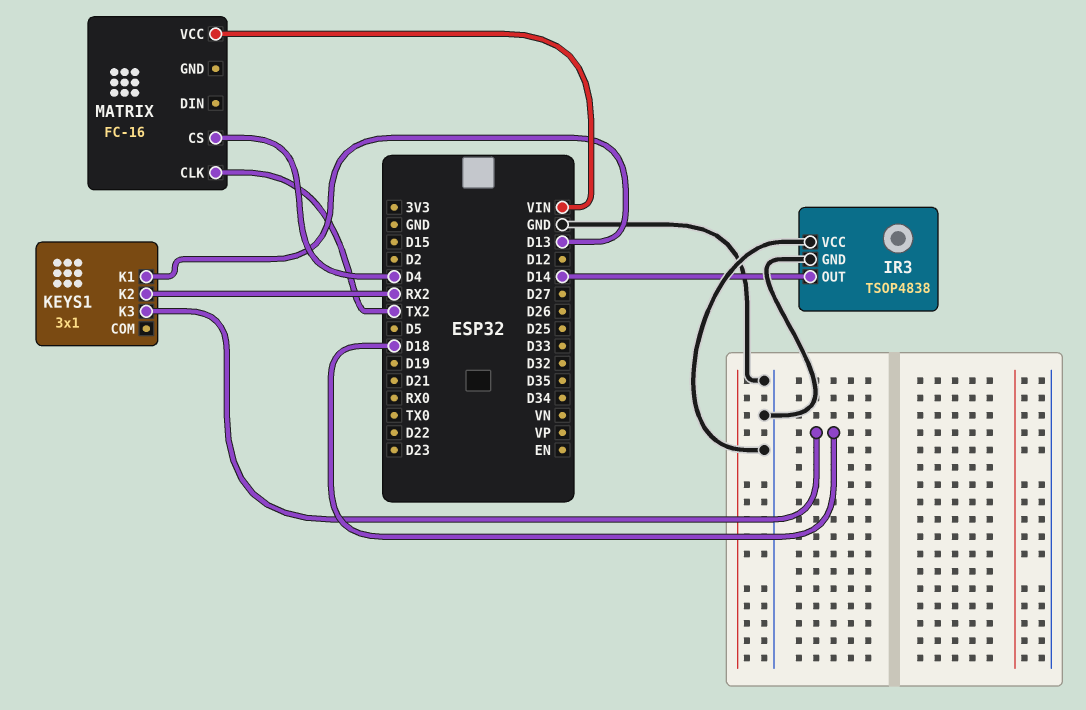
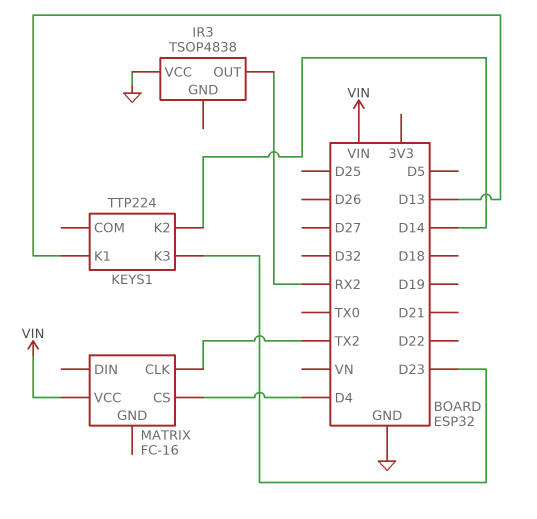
IR3 pin GND: GND -> none
IR3 pin OUT: D14 -> RX2
KEYS1: 3x1 -> TTP224
KEYS1 pin K2: RX2 -> D14
KEYS1 pin K3: D18 -> D23

